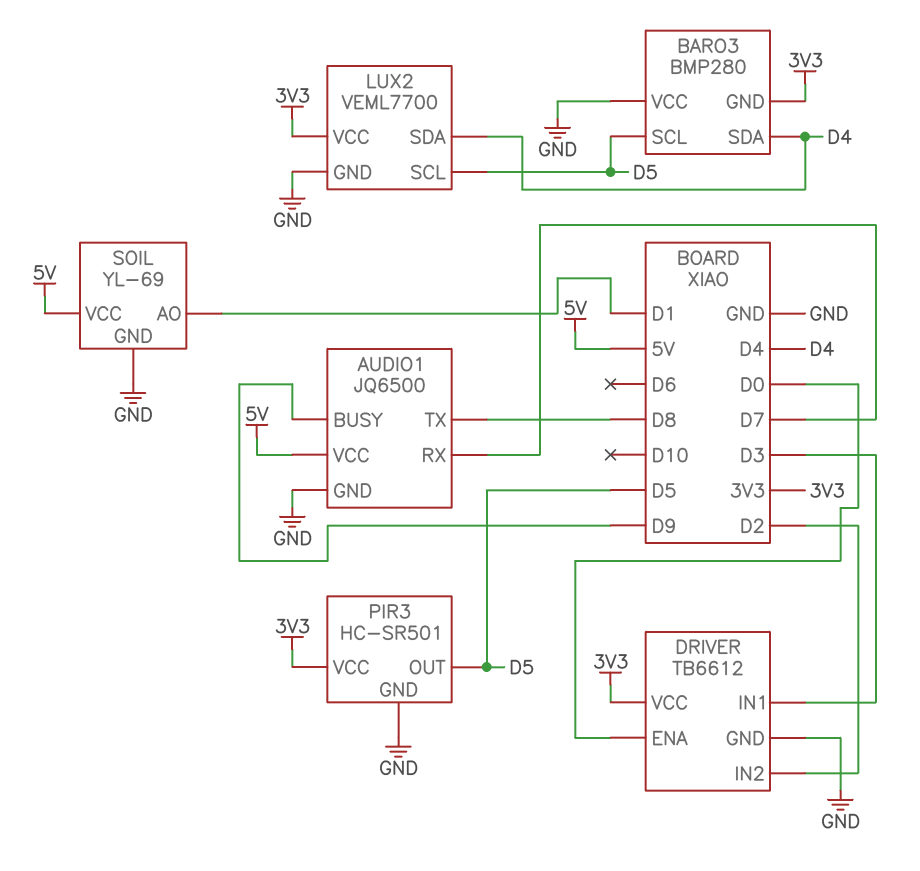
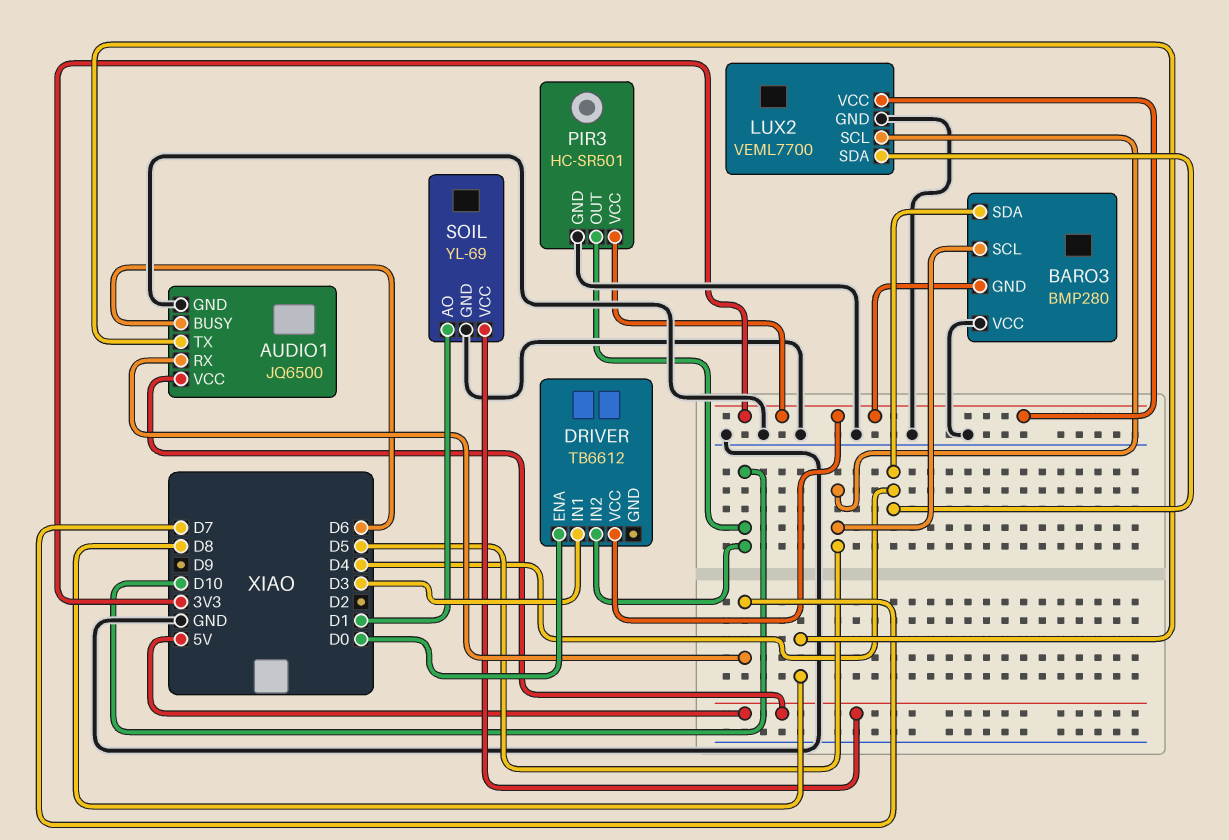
AUDIO1 pin BUSY: D9 -> D6
DRIVER pin GND: GND -> none
DRIVER pin IN2: D2 -> D10
PIR3 pin OUT: D5 -> D10

